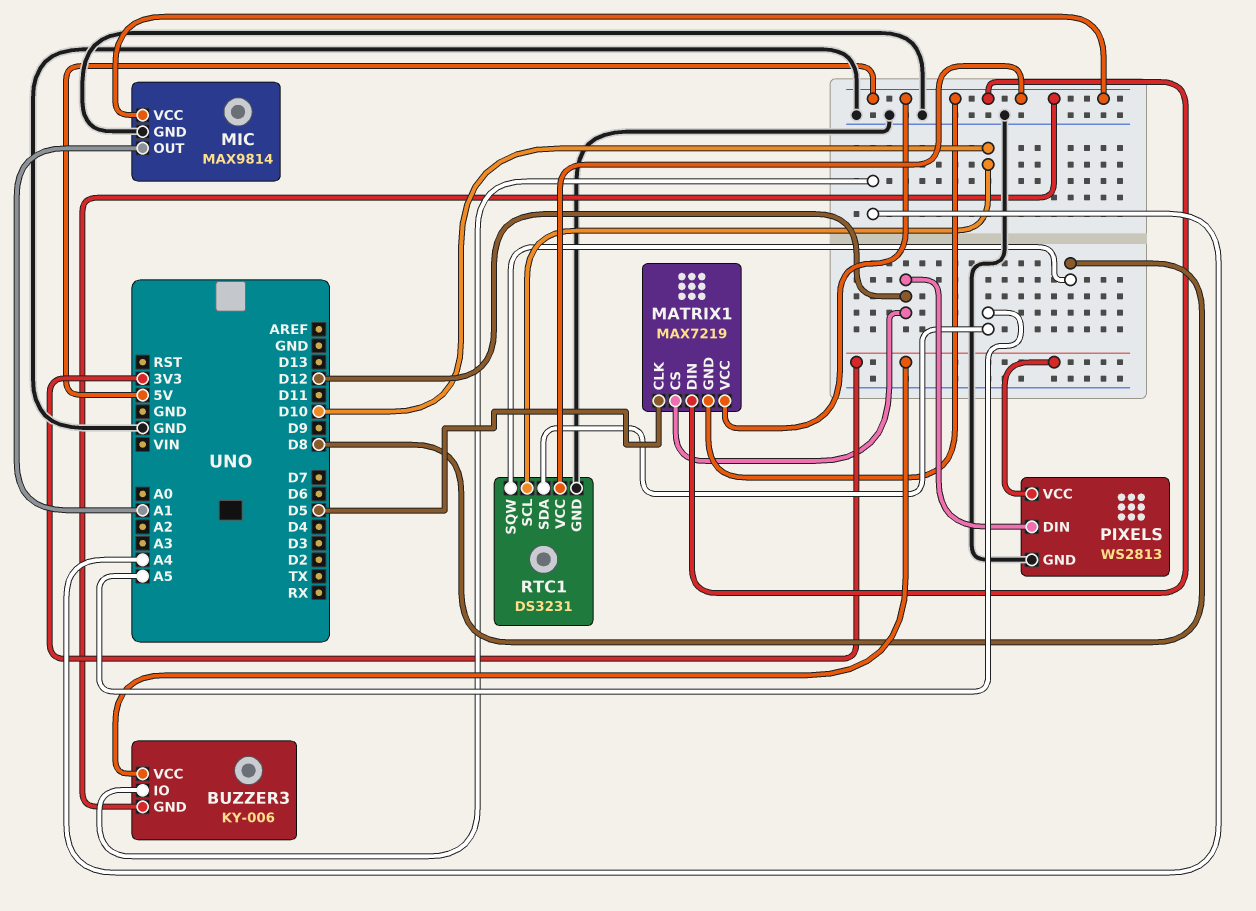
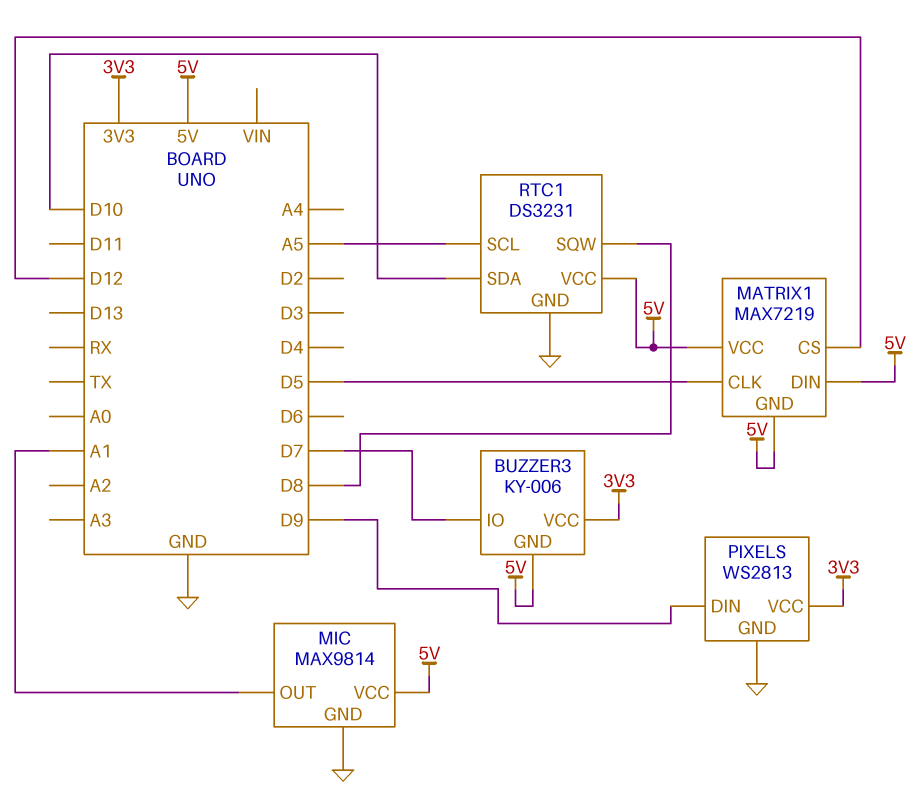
BUZZER3 pin IO: A4 -> D7
PIXELS pin DIN: D12 -> D9
RTC1 pin SCL: D10 -> A5
RTC1 pin SDA: A5 -> D10

